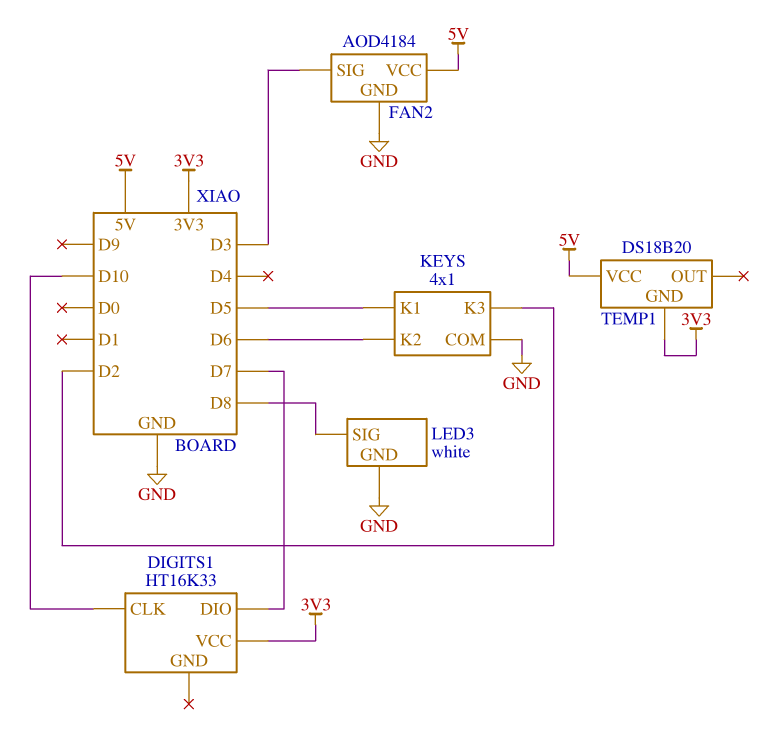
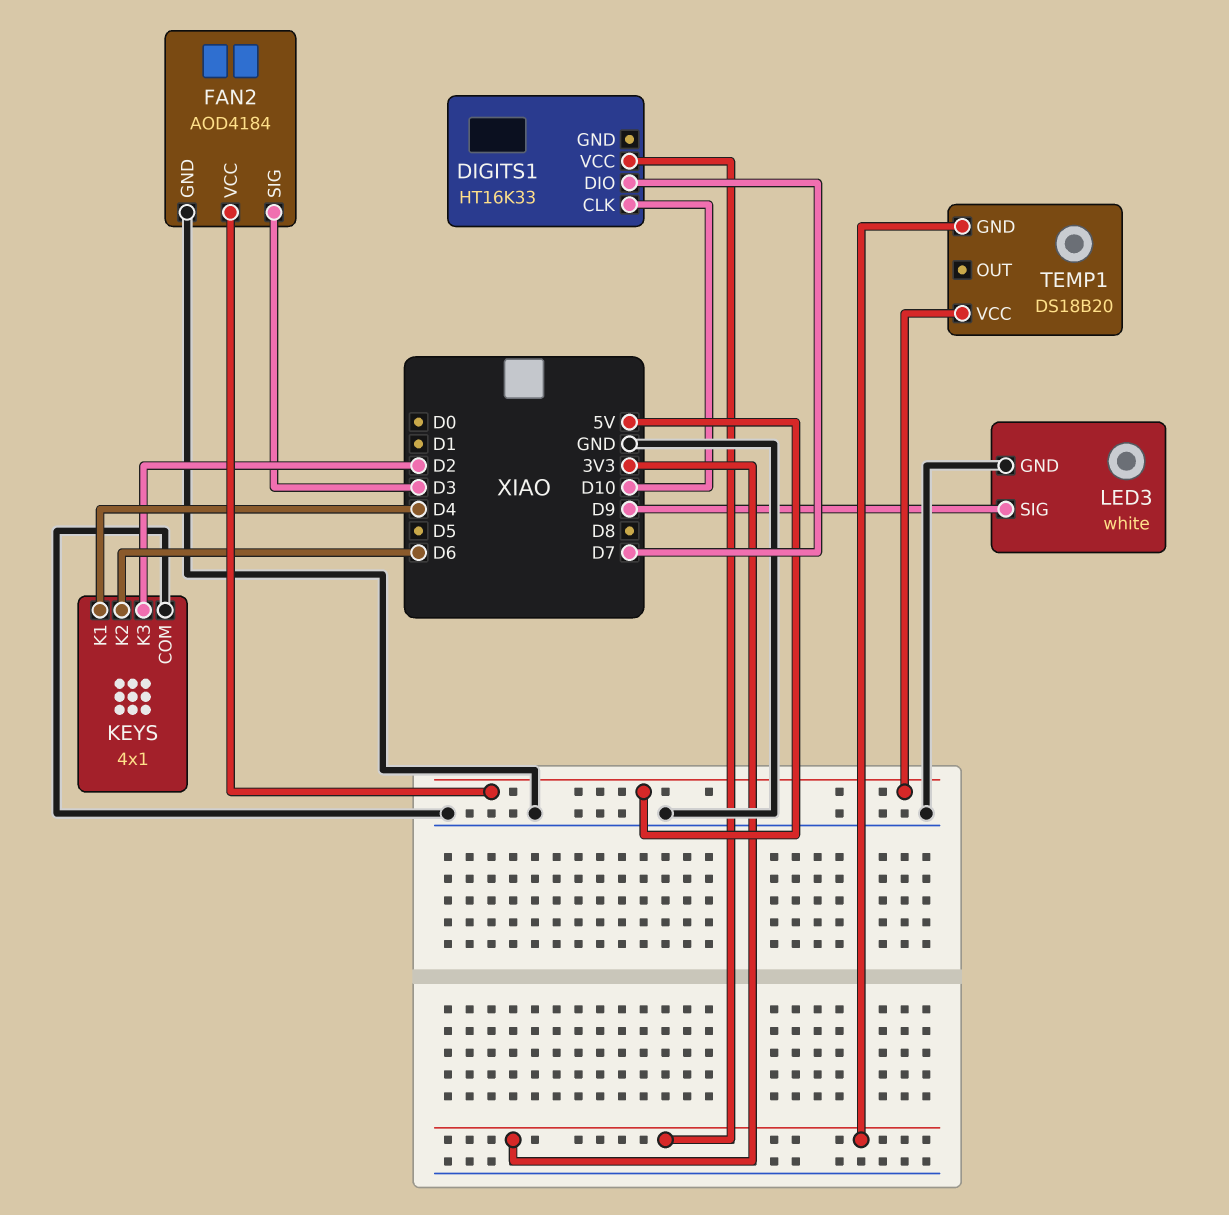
KEYS pin K1: D5 -> D4
LED3 pin SIG: D8 -> D9

